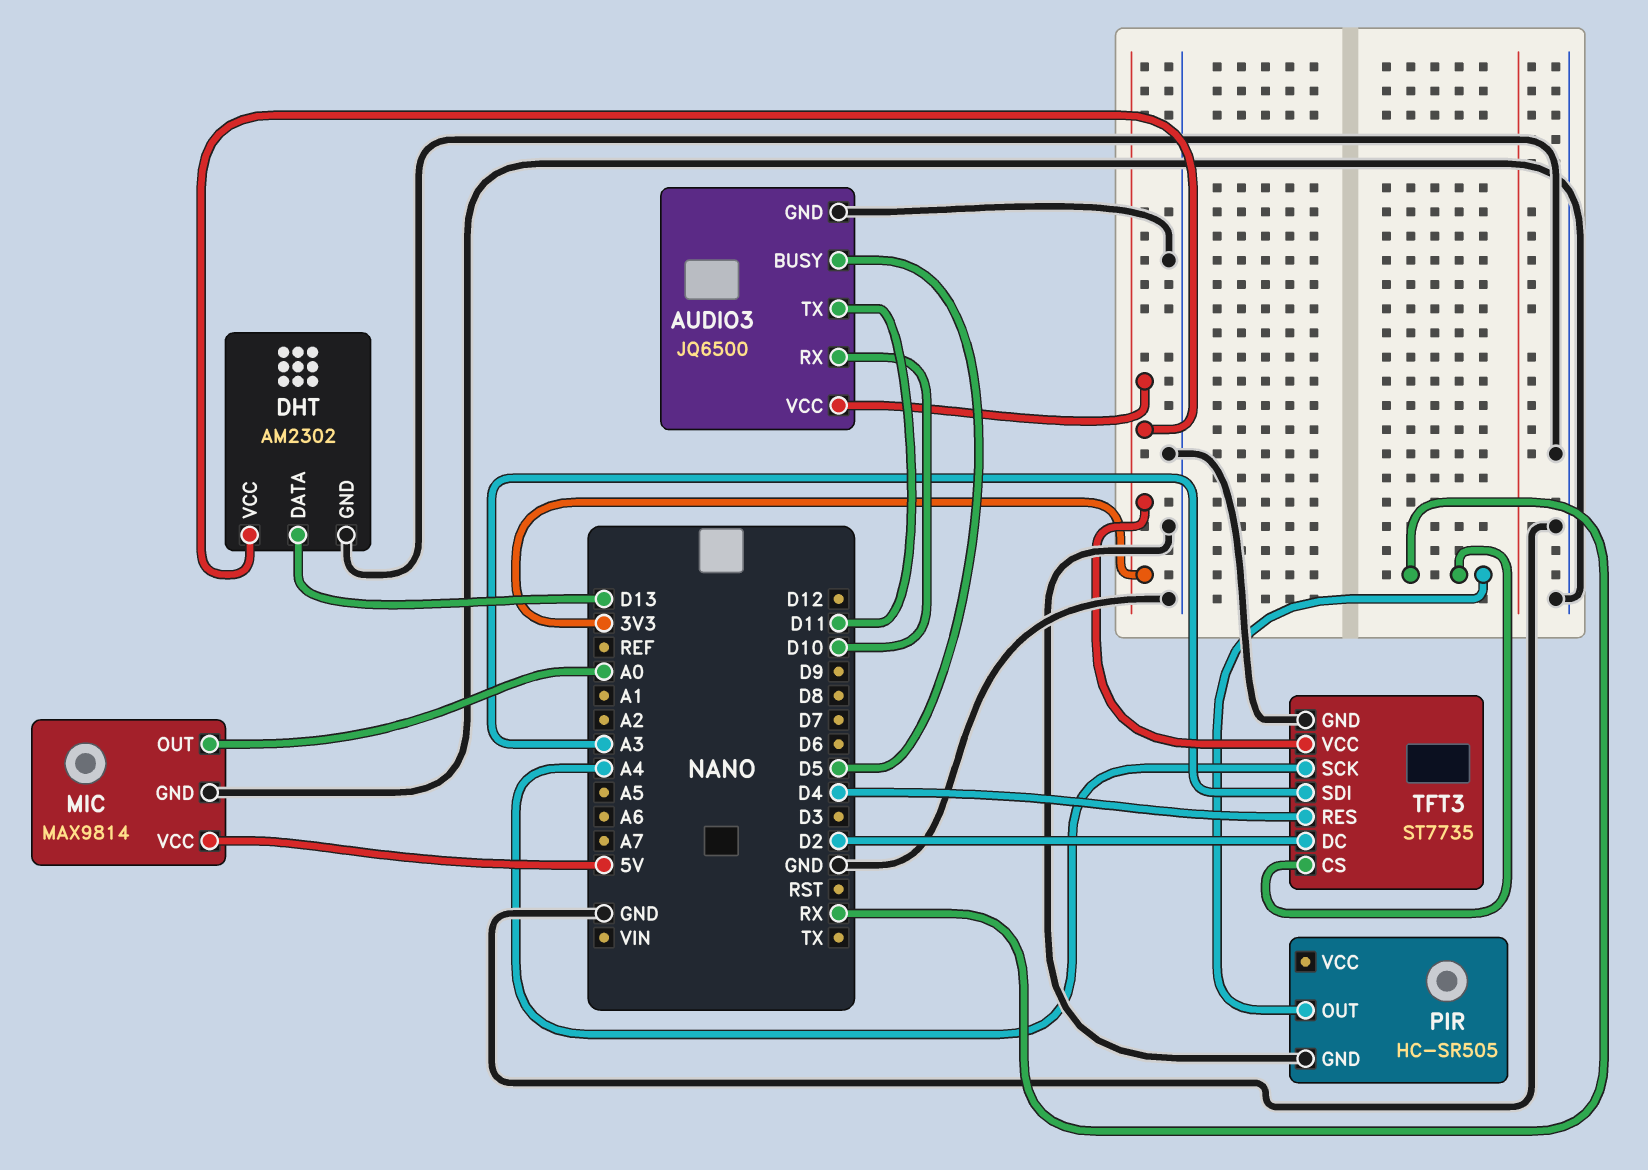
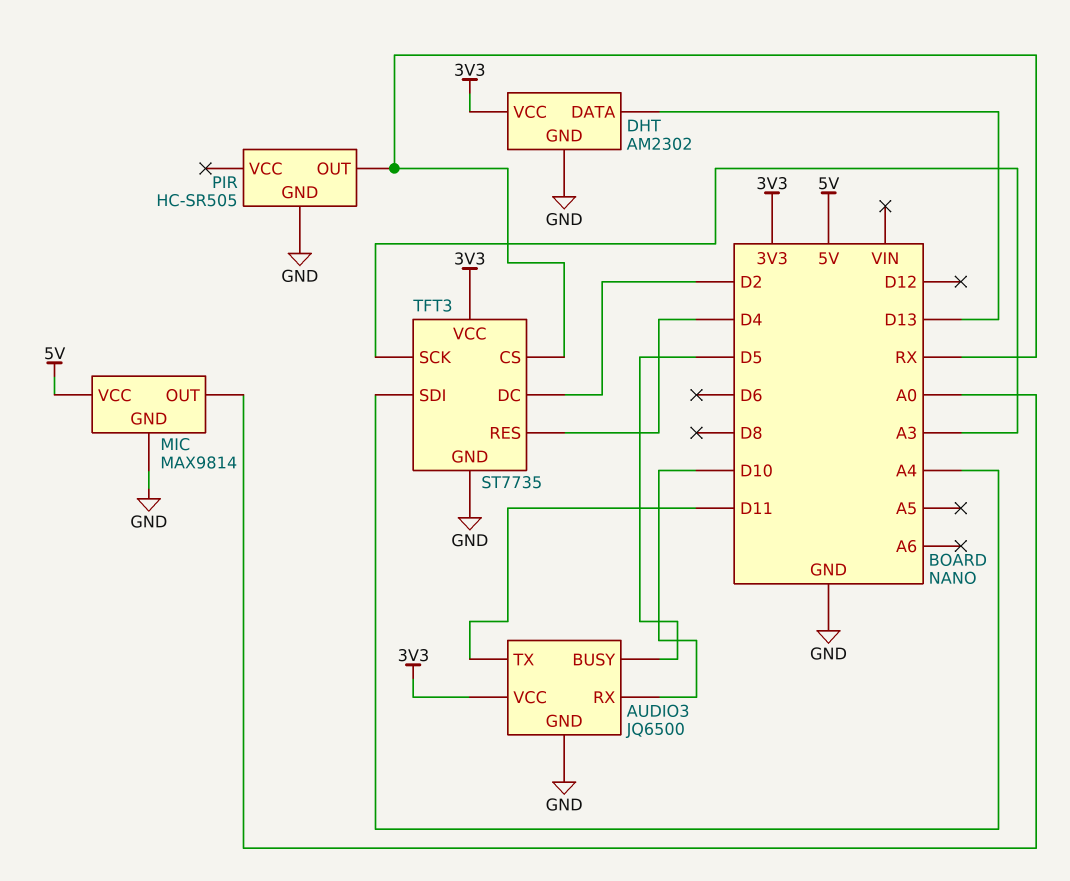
TFT3 pin SCK: A4 -> A3
TFT3 pin SDI: A3 -> A4

